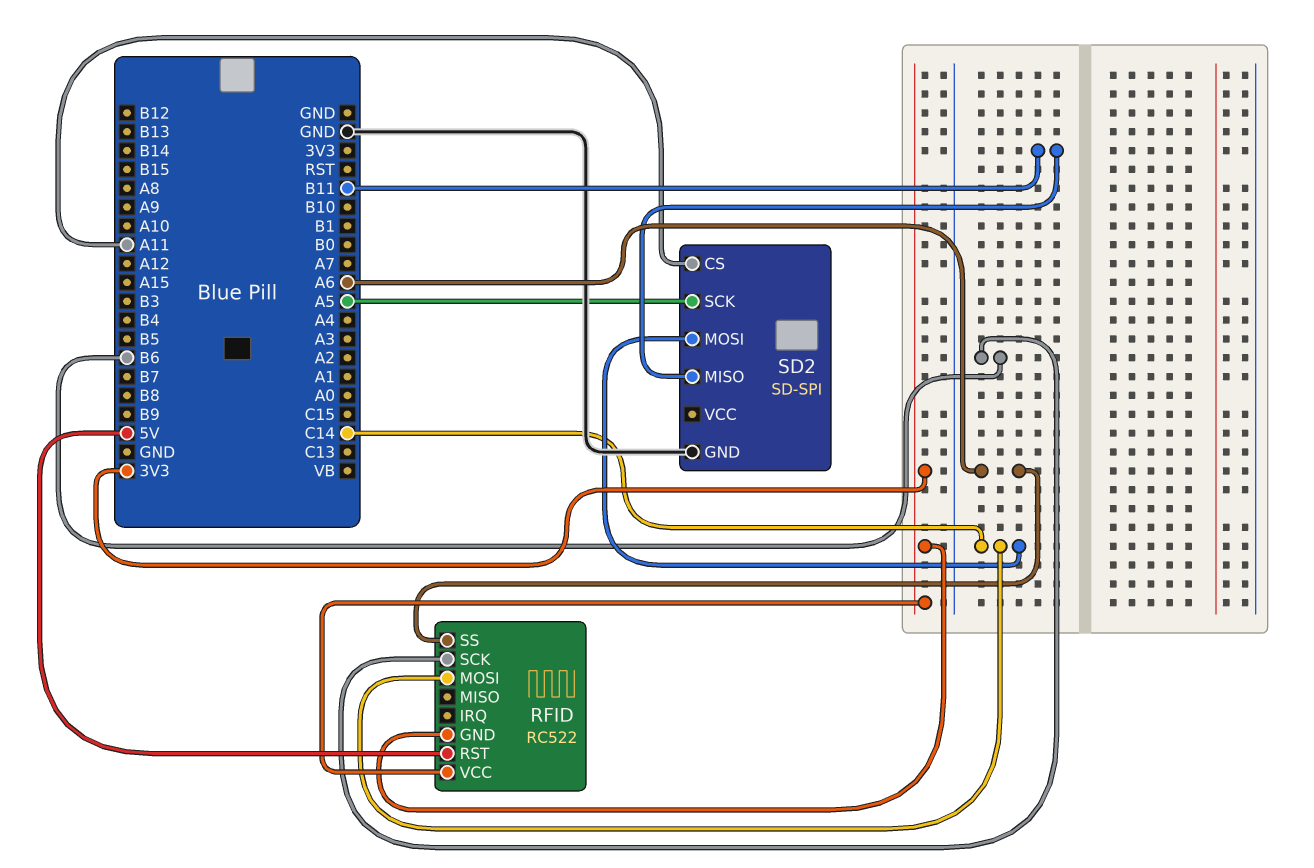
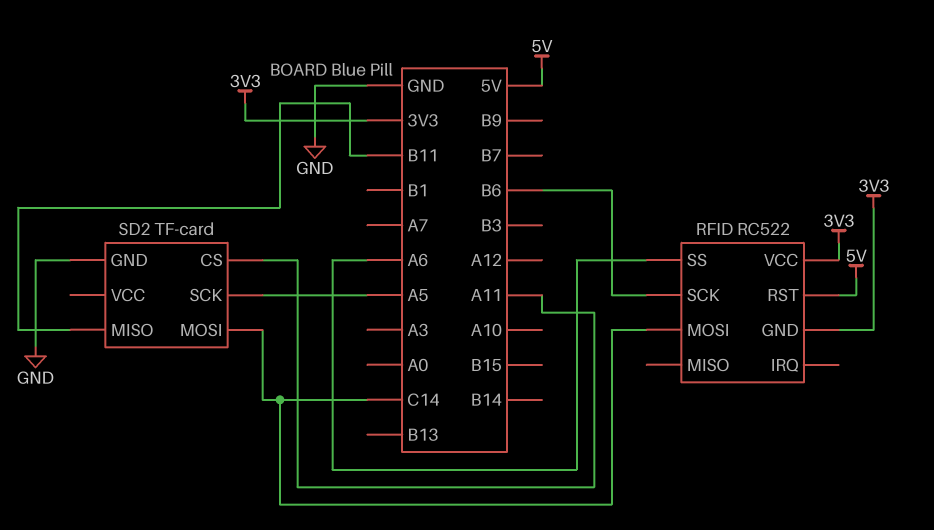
SD2: SD-SPI -> TF-card

